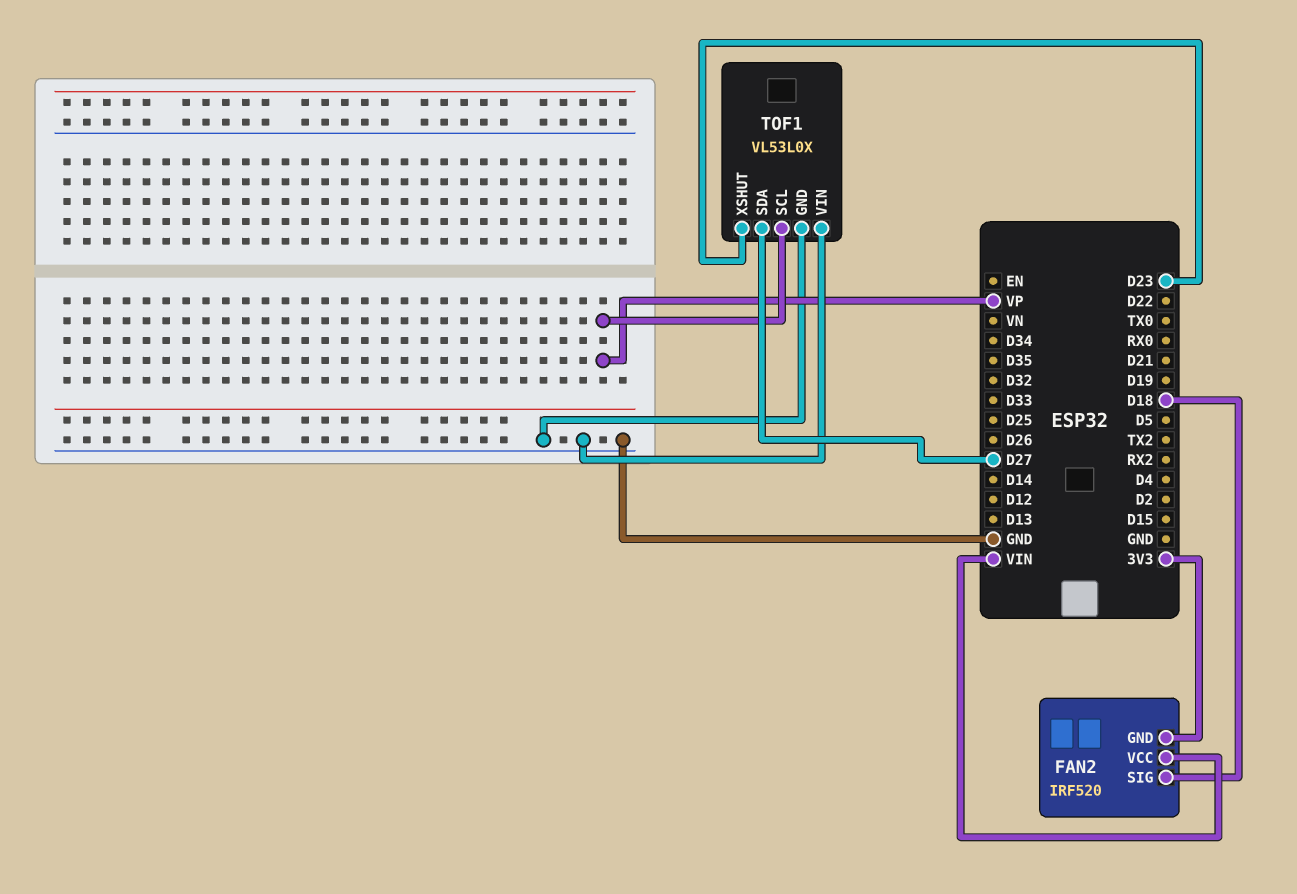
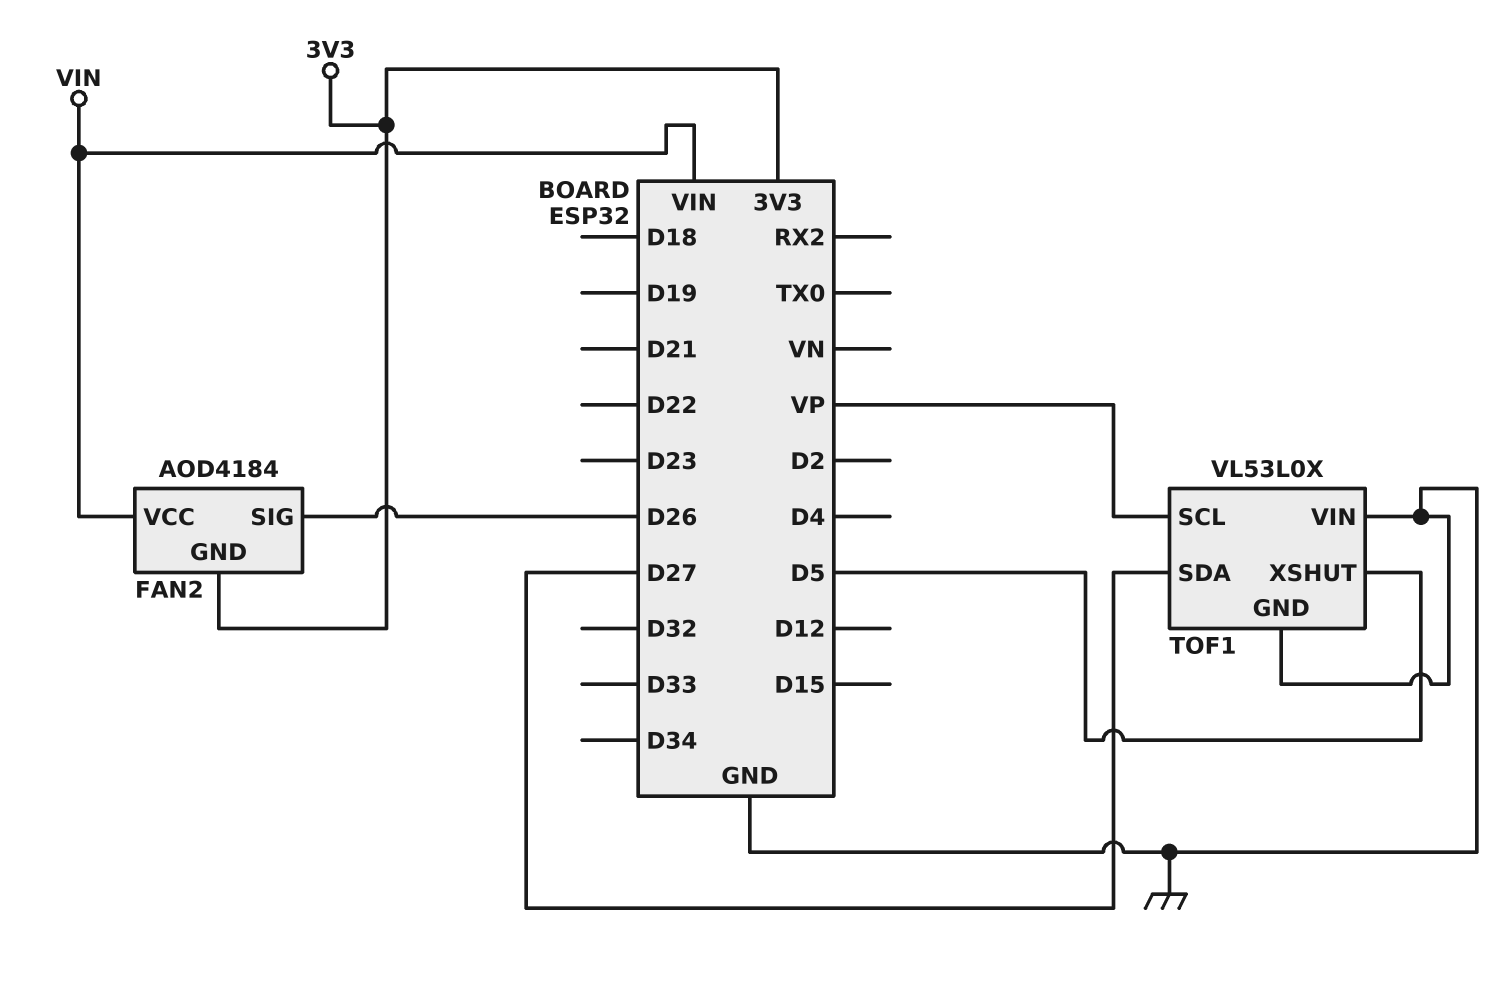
FAN2: IRF520 -> AOD4184
FAN2 pin SIG: D18 -> D26
TOF1 pin XSHUT: D23 -> D5

